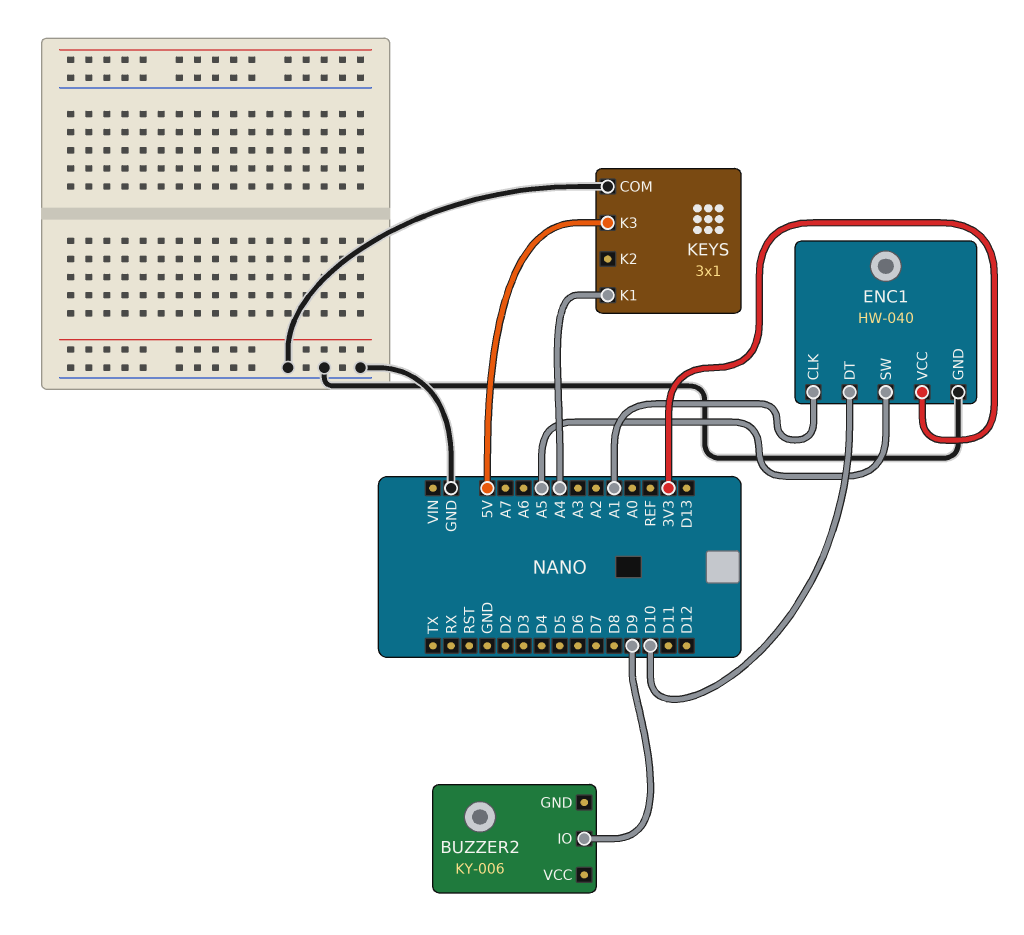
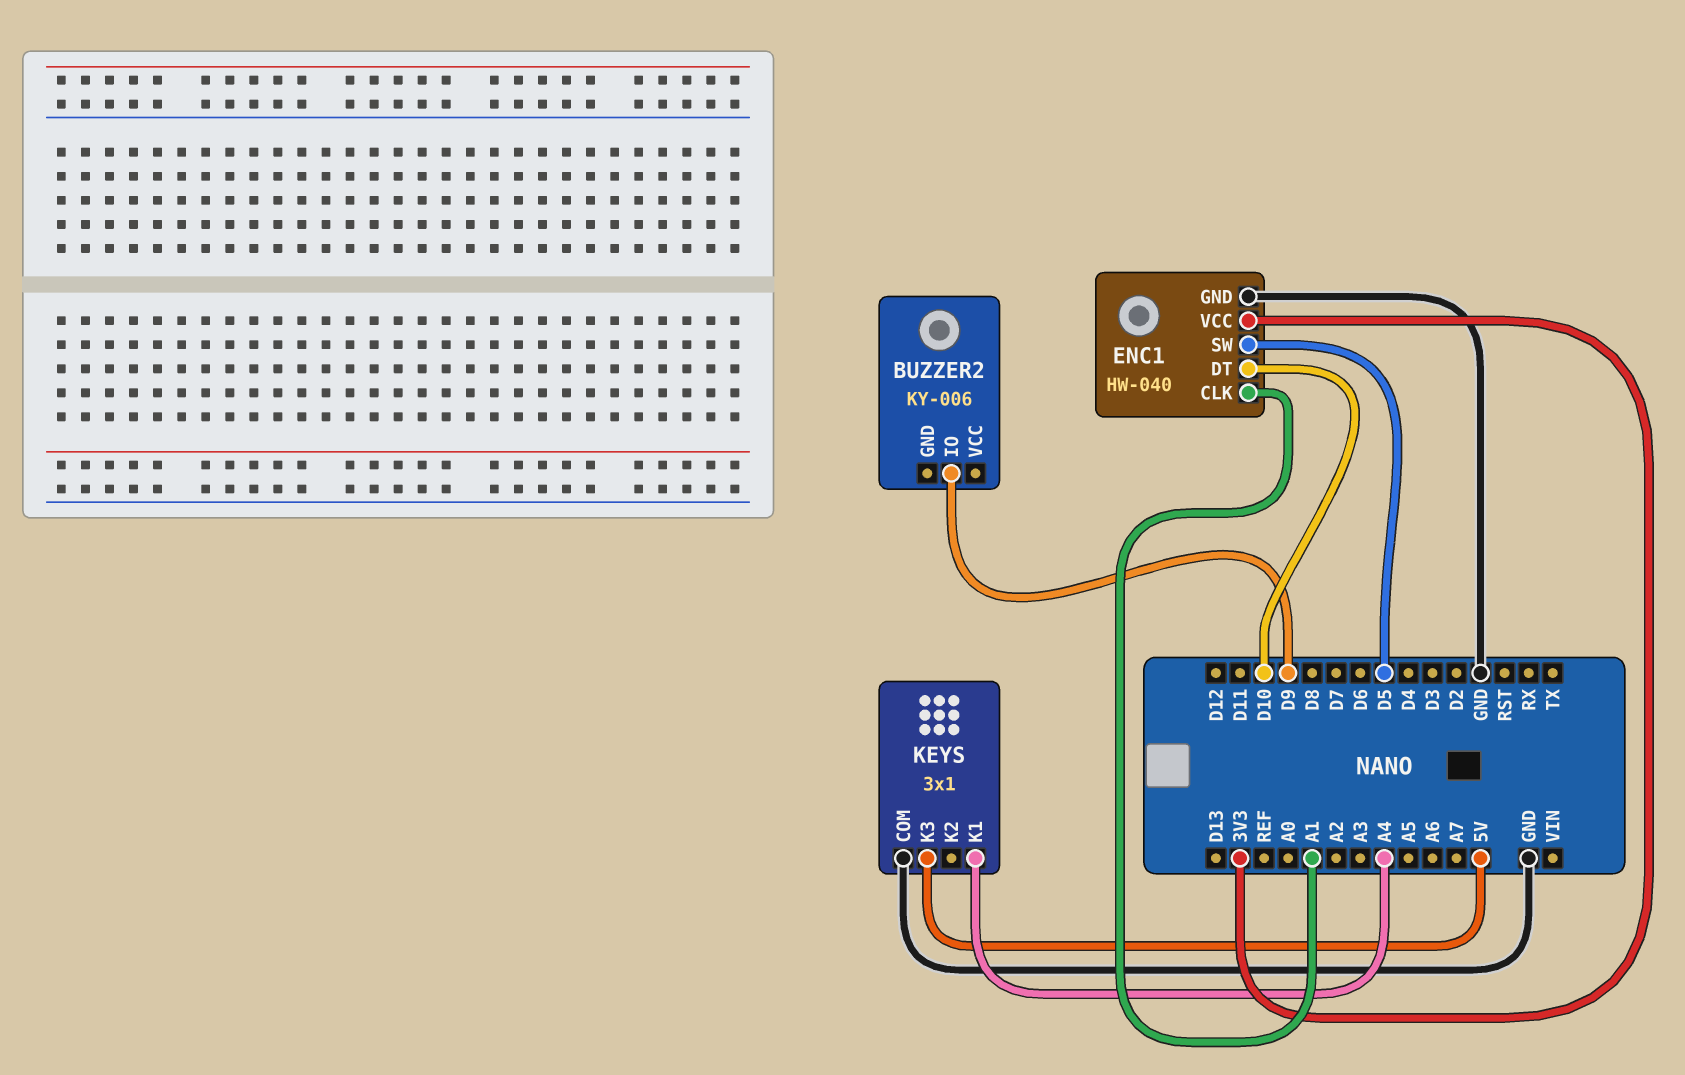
ENC1 pin SW: A5 -> D5

